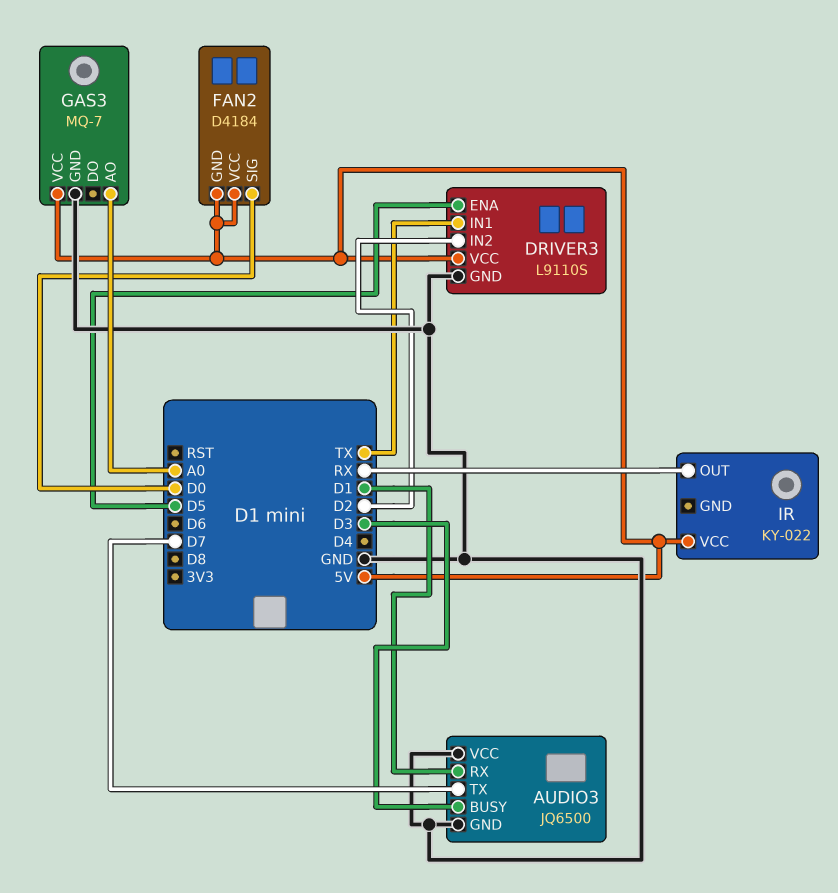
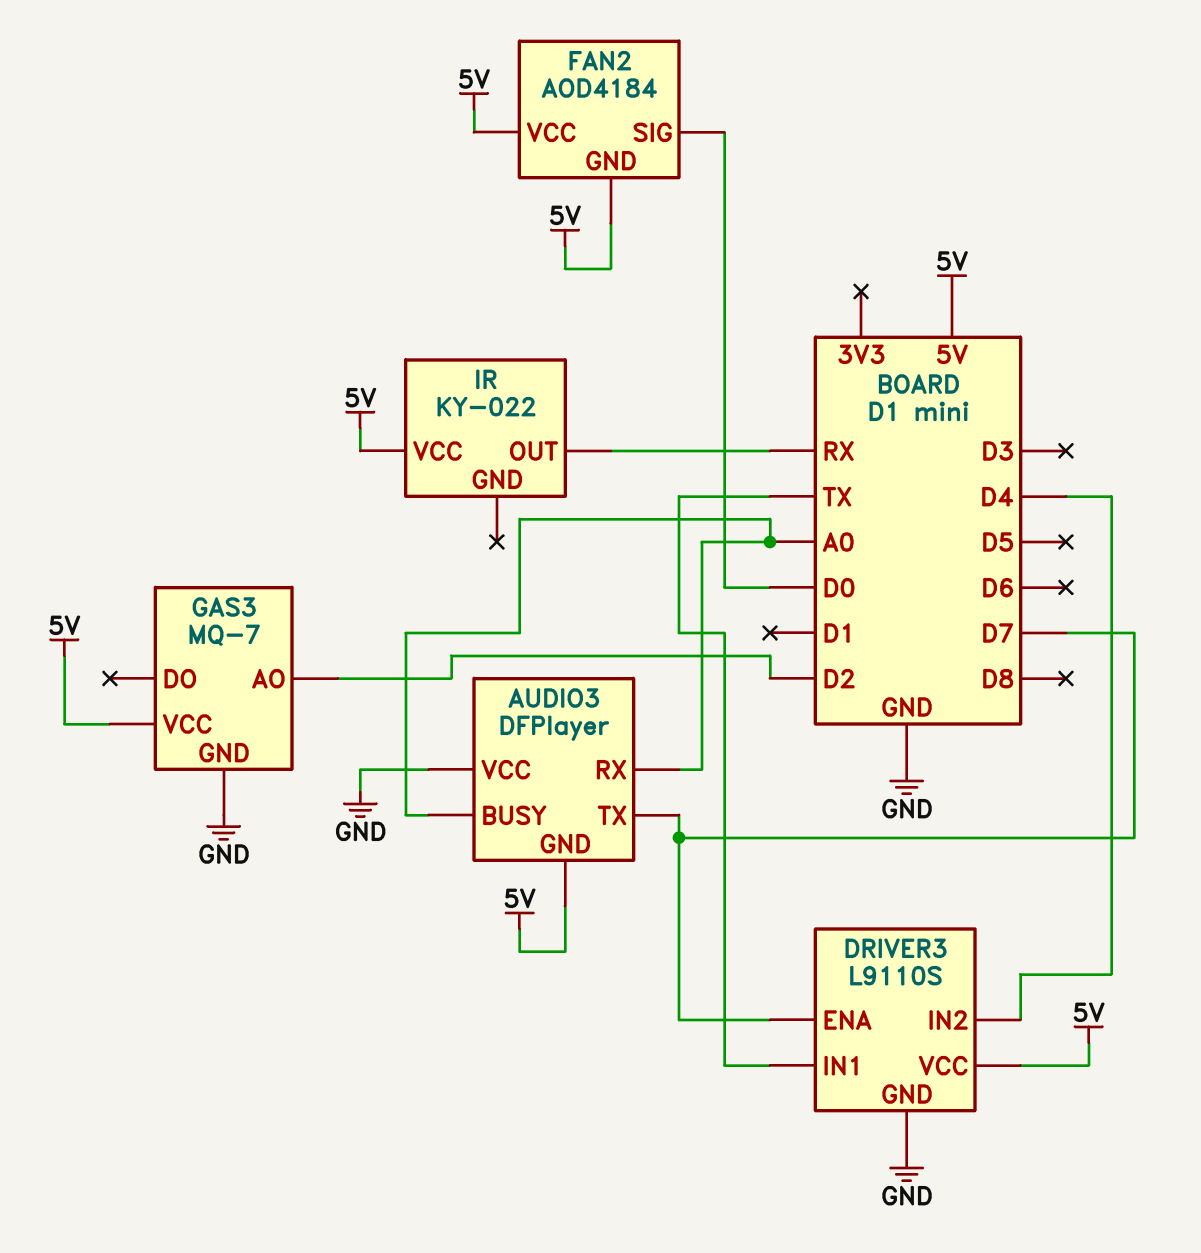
AUDIO3: JQ6500 -> DFPlayer
AUDIO3 pin BUSY: D3 -> A0
AUDIO3 pin GND: GND -> 5V
AUDIO3 pin RX: D1 -> A0
DRIVER3 pin ENA: D5 -> D7
DRIVER3 pin IN2: D2 -> D4
FAN2: D4184 -> AOD4184
GAS3 pin AO: A0 -> D2

